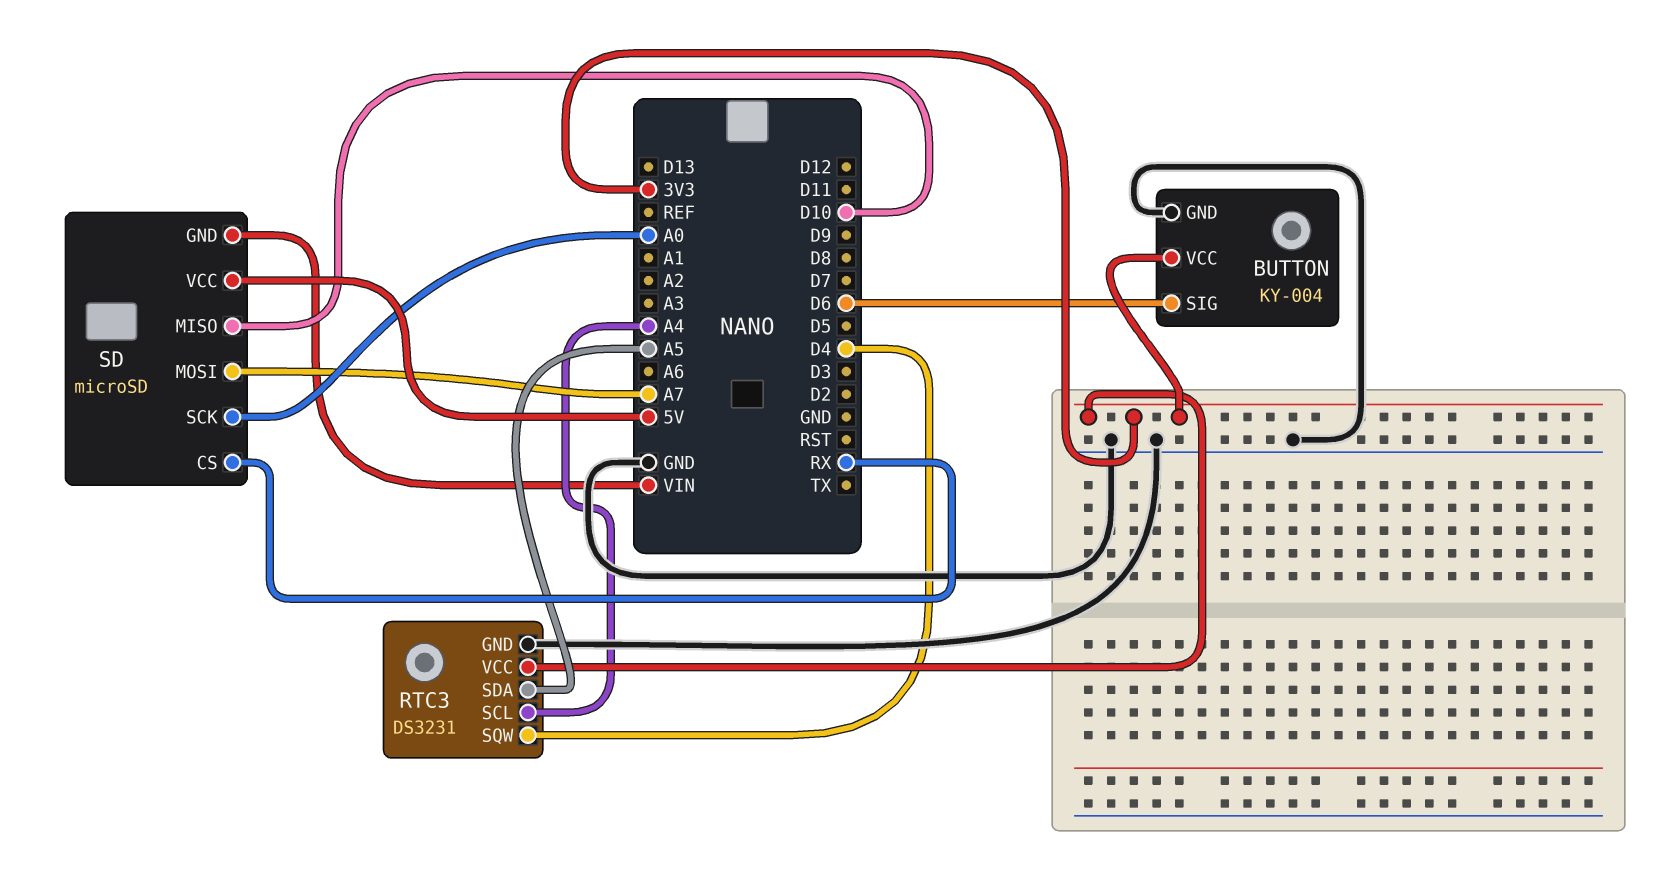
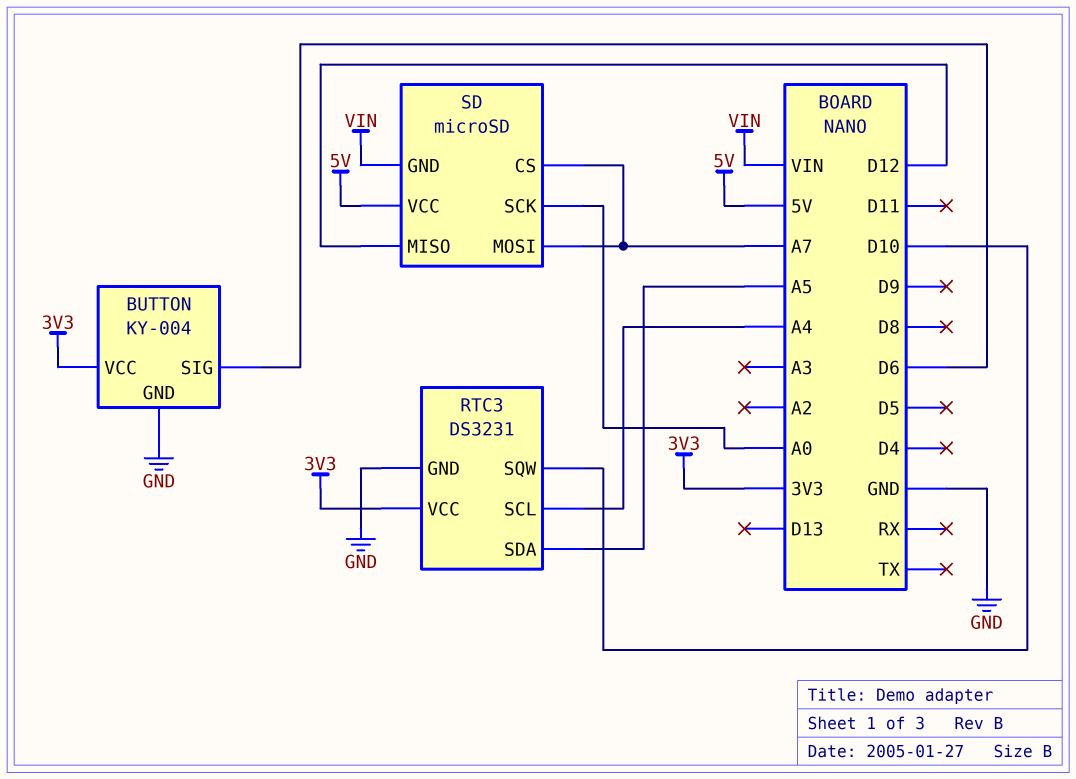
RTC3 pin SQW: D4 -> D10
SD pin CS: RX -> A7
SD pin MISO: D10 -> D12

